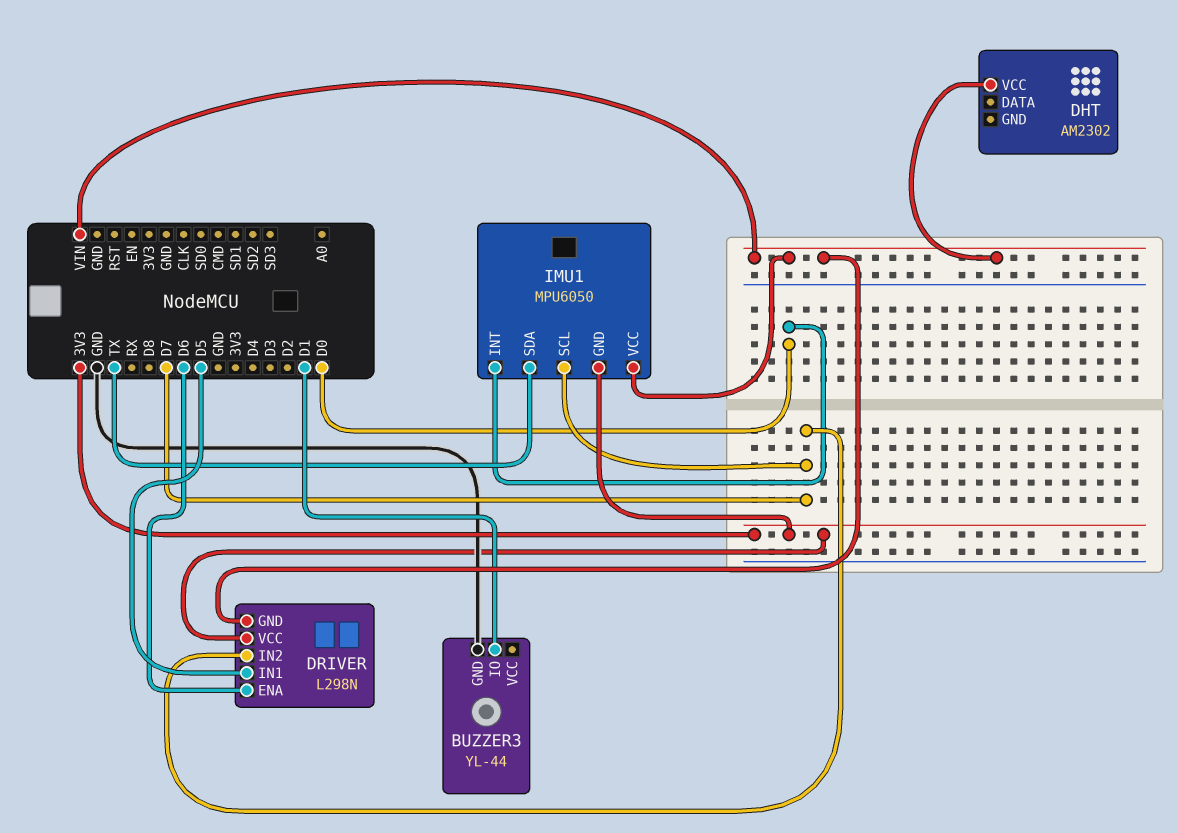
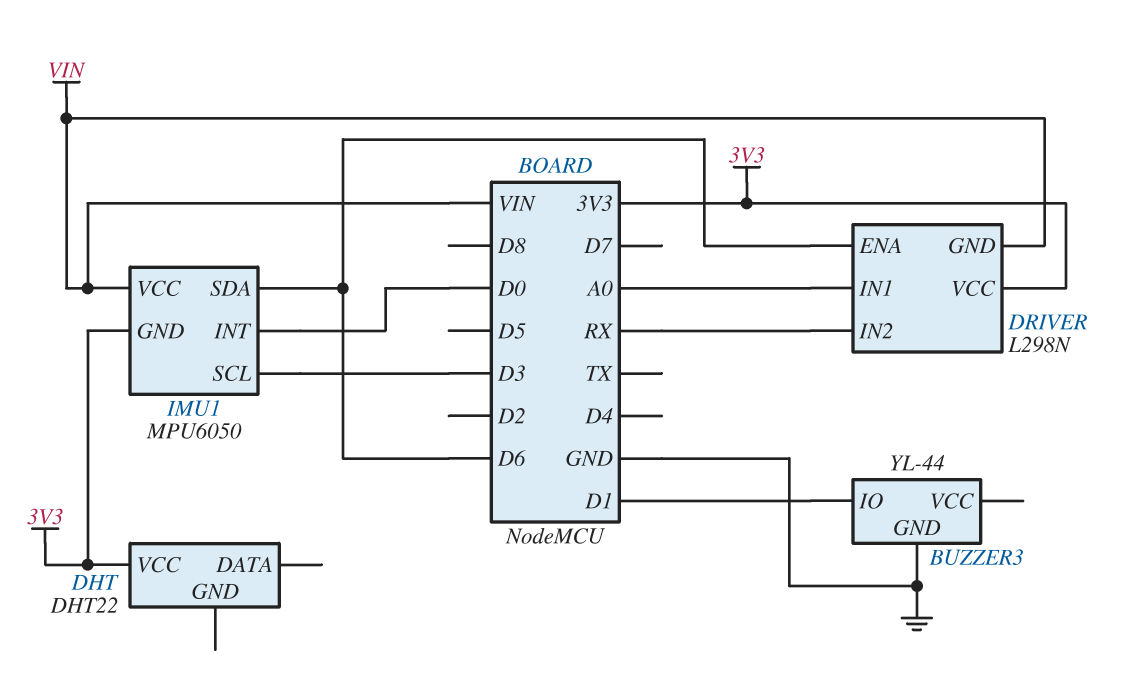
DHT: AM2302 -> DHT22
DHT pin VCC: VIN -> 3V3
DRIVER pin IN1: D5 -> A0
DRIVER pin IN2: D7 -> RX
IMU1 pin SCL: D7 -> D3
IMU1 pin SDA: TX -> D6

